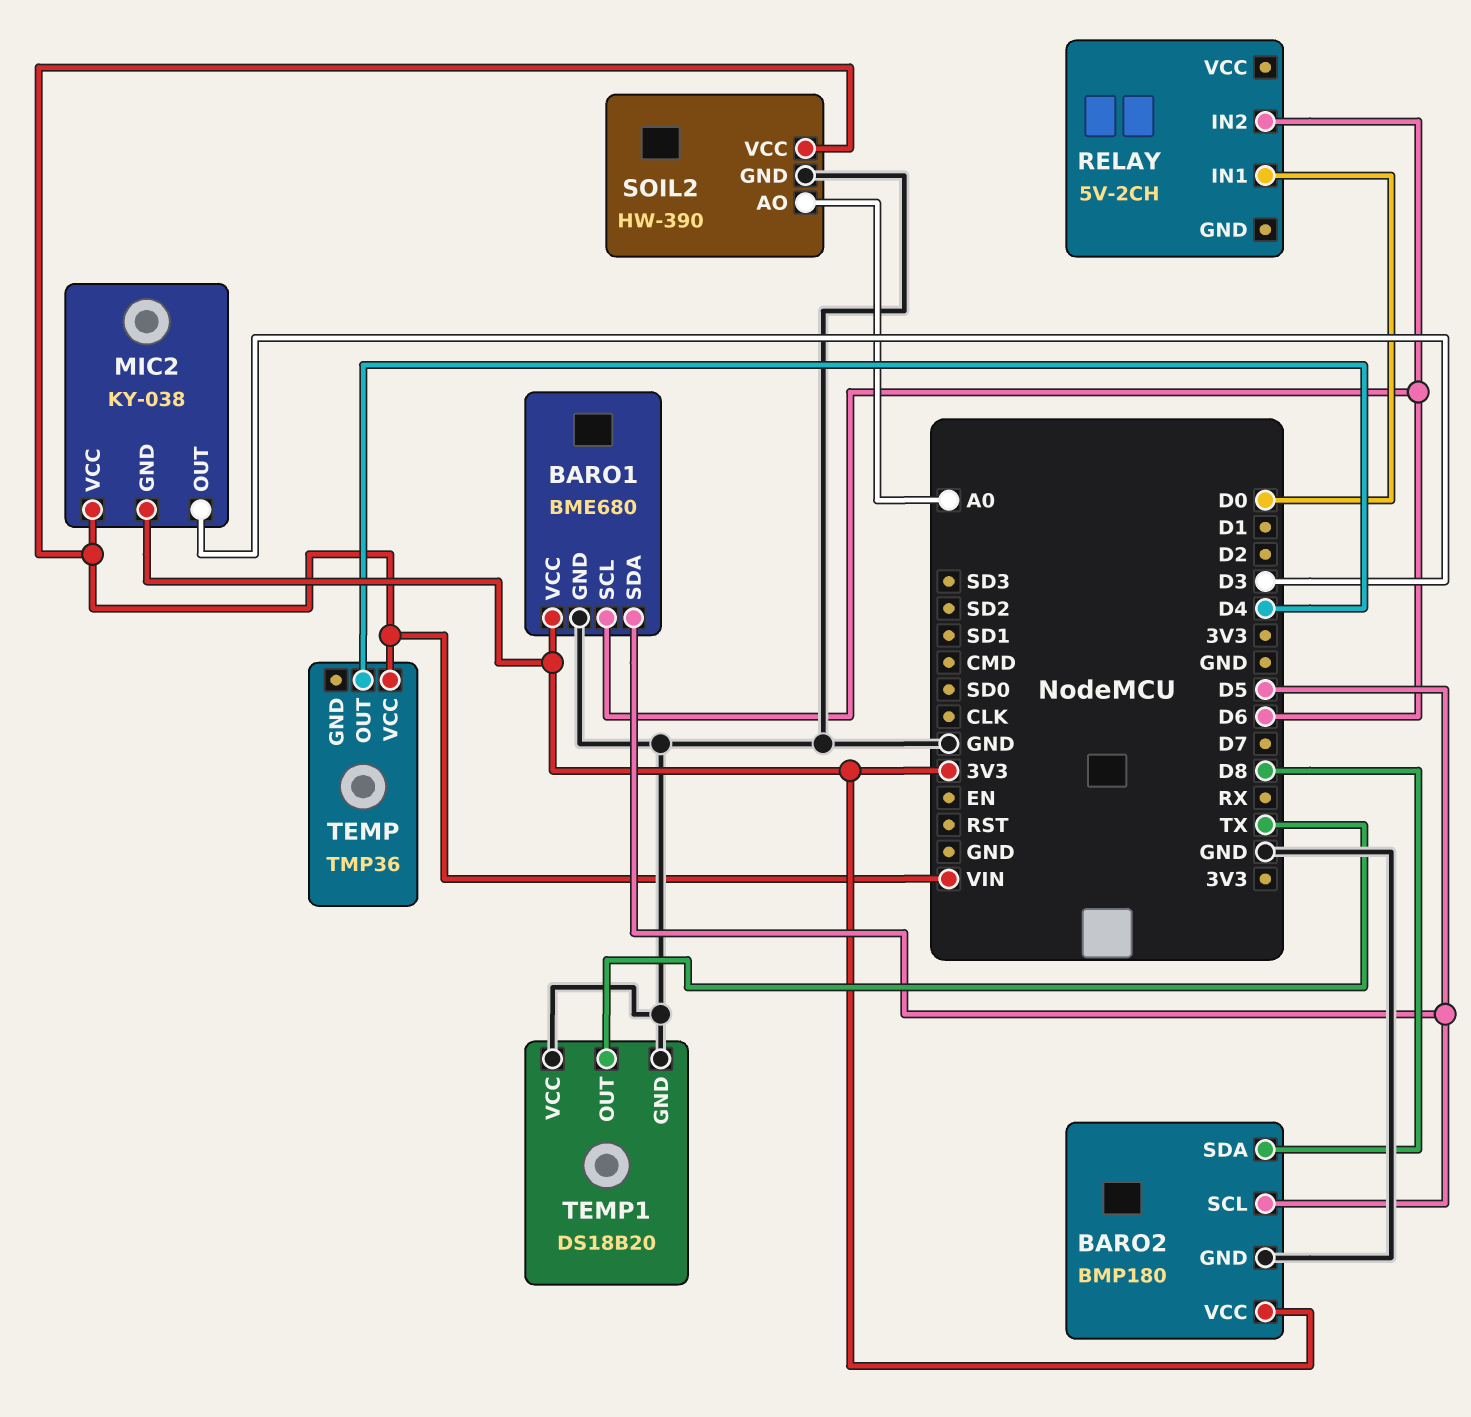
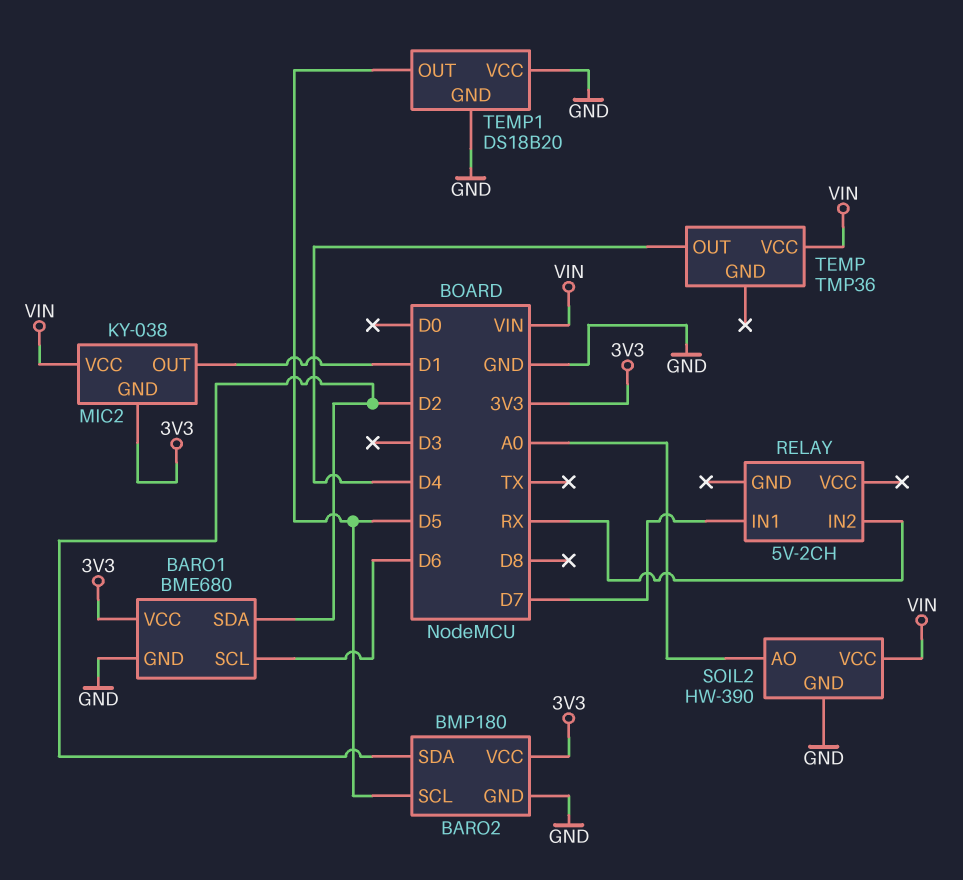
BARO1 pin SDA: D5 -> D2
BARO2 pin SDA: D8 -> D2
MIC2 pin OUT: D3 -> D1
RELAY pin IN1: D0 -> D7
RELAY pin IN2: D6 -> RX
TEMP1 pin OUT: TX -> D5

